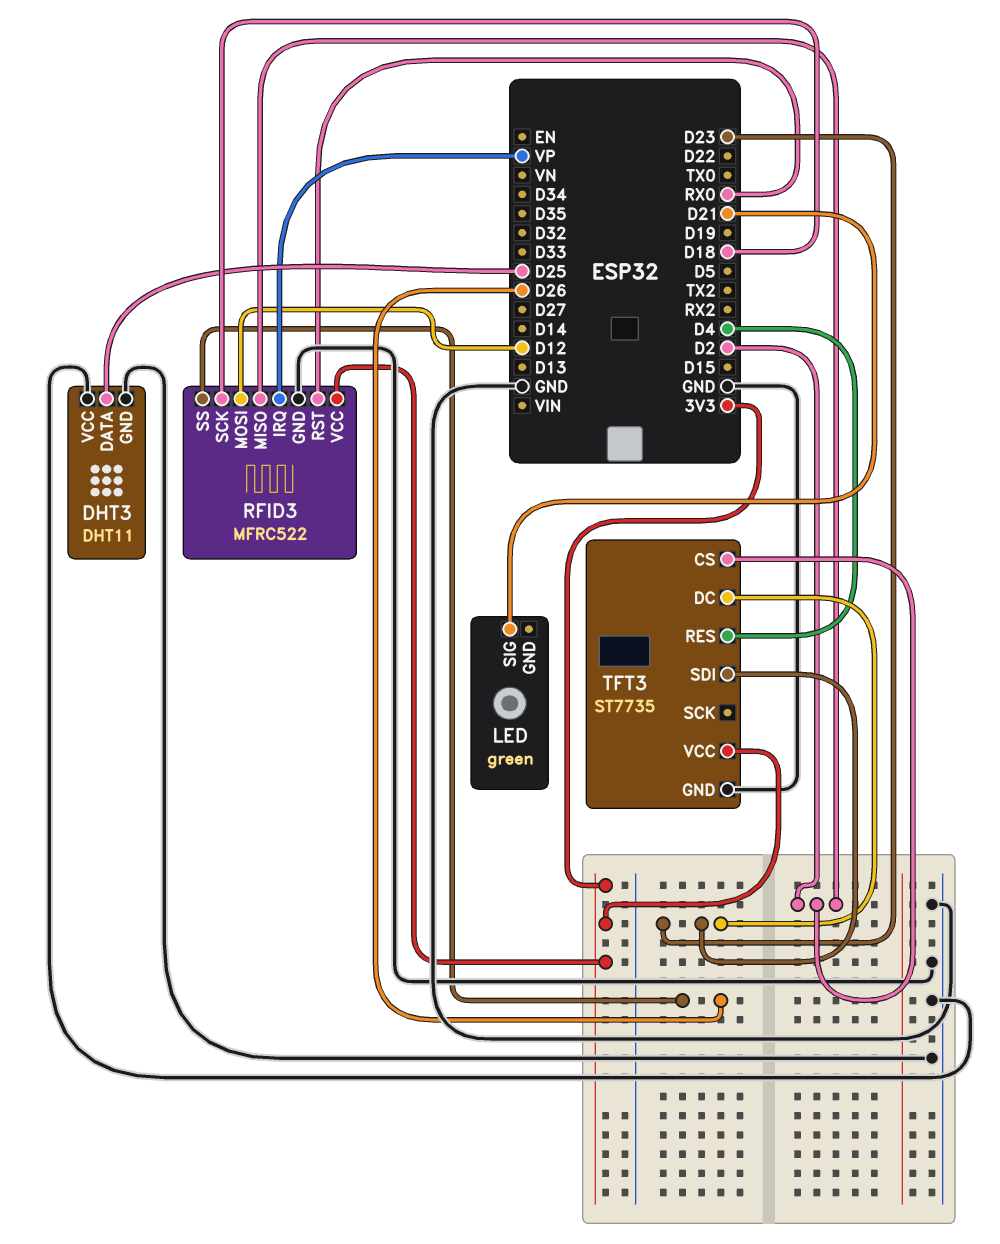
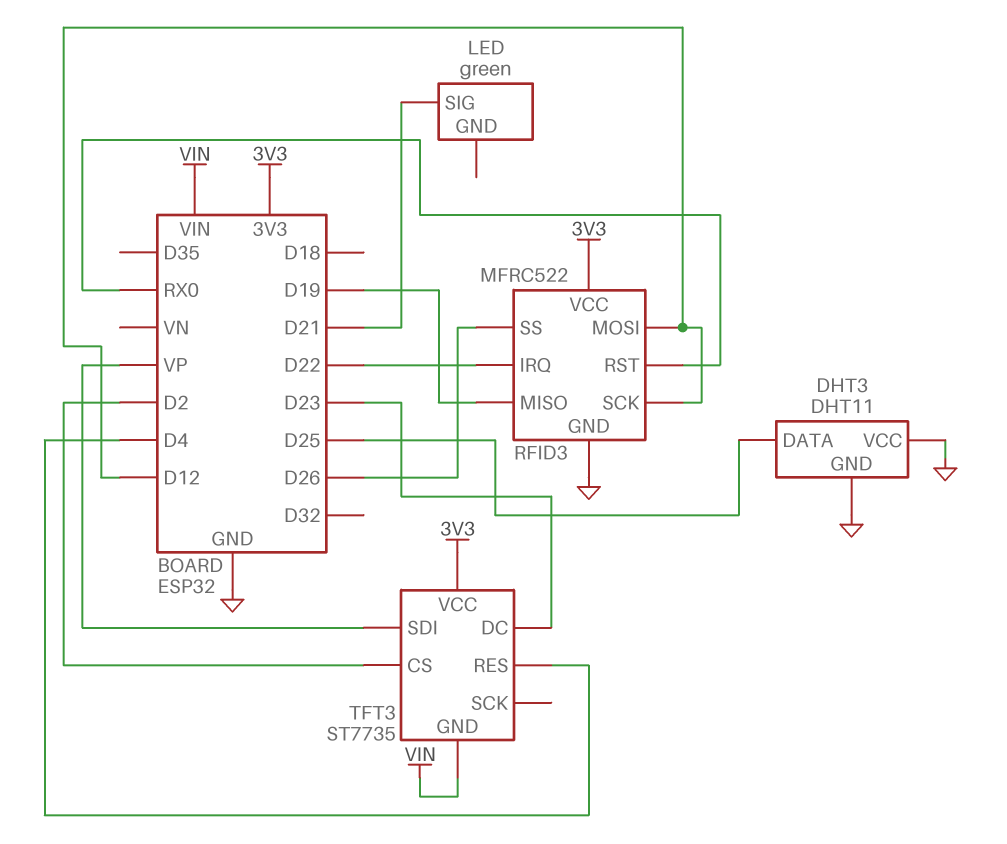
RFID3 pin IRQ: VP -> D22
RFID3 pin MISO: D2 -> D19
RFID3 pin SCK: D18 -> D12
TFT3 pin GND: GND -> VIN
TFT3 pin SDI: D23 -> VP

